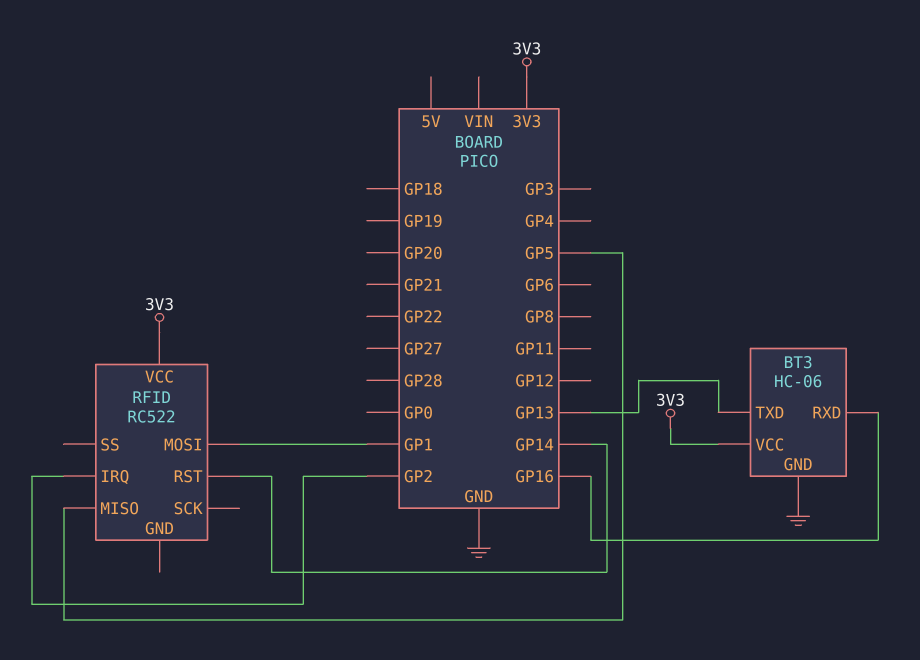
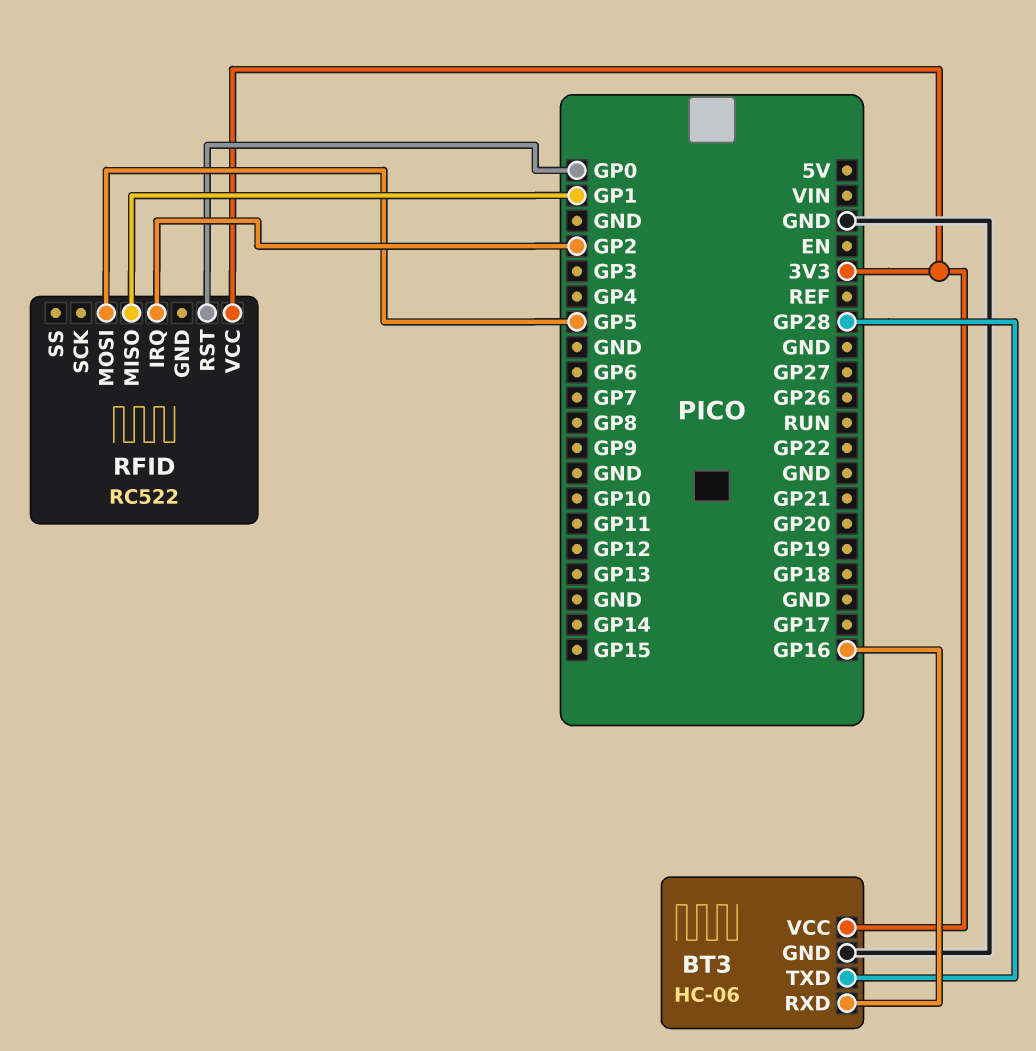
BT3 pin TXD: GP13 -> GP28
RFID pin MISO: GP5 -> GP1
RFID pin MOSI: GP1 -> GP5
RFID pin RST: GP14 -> GP0

